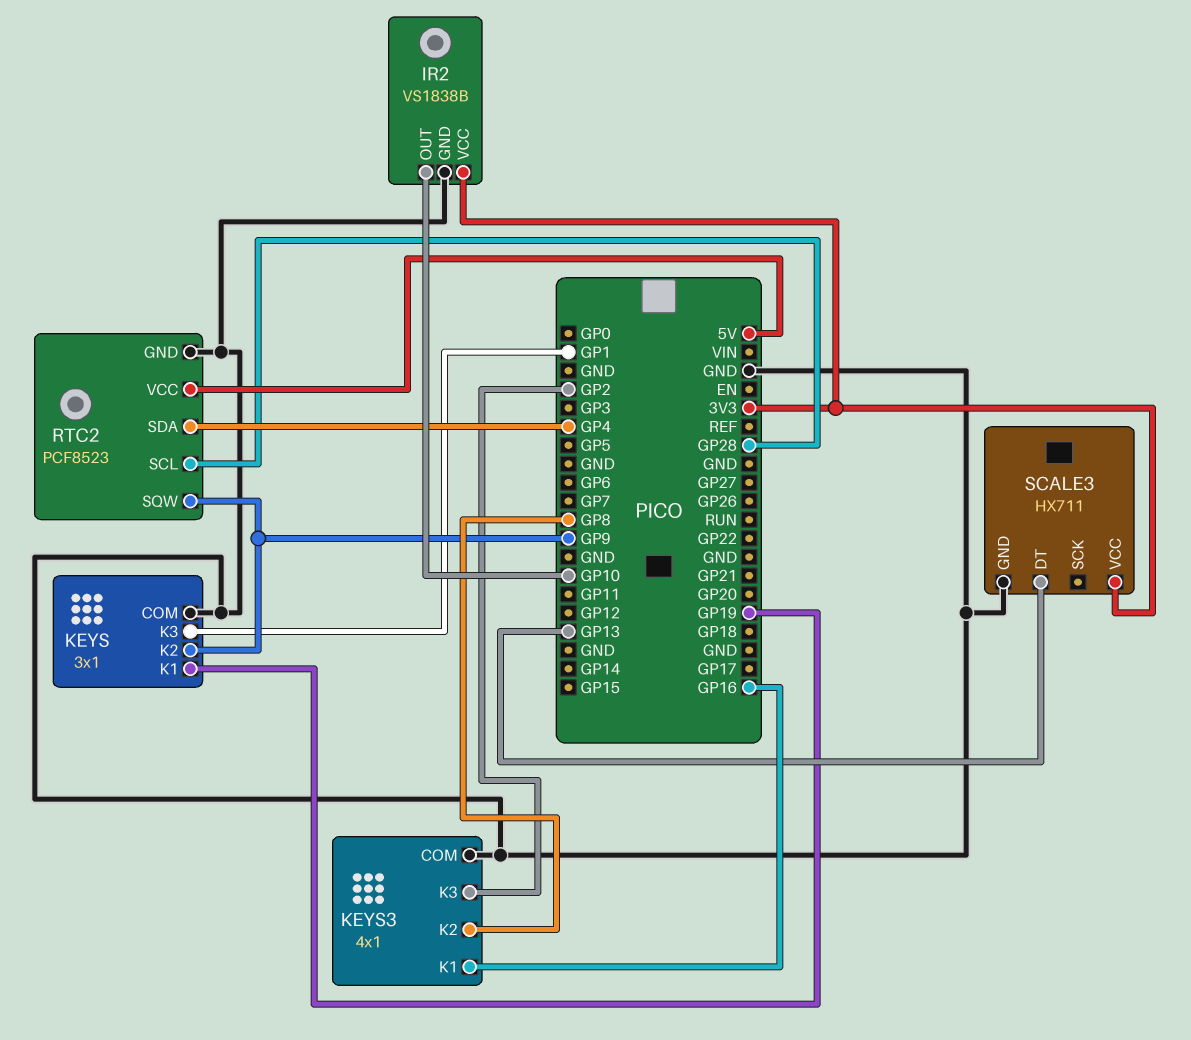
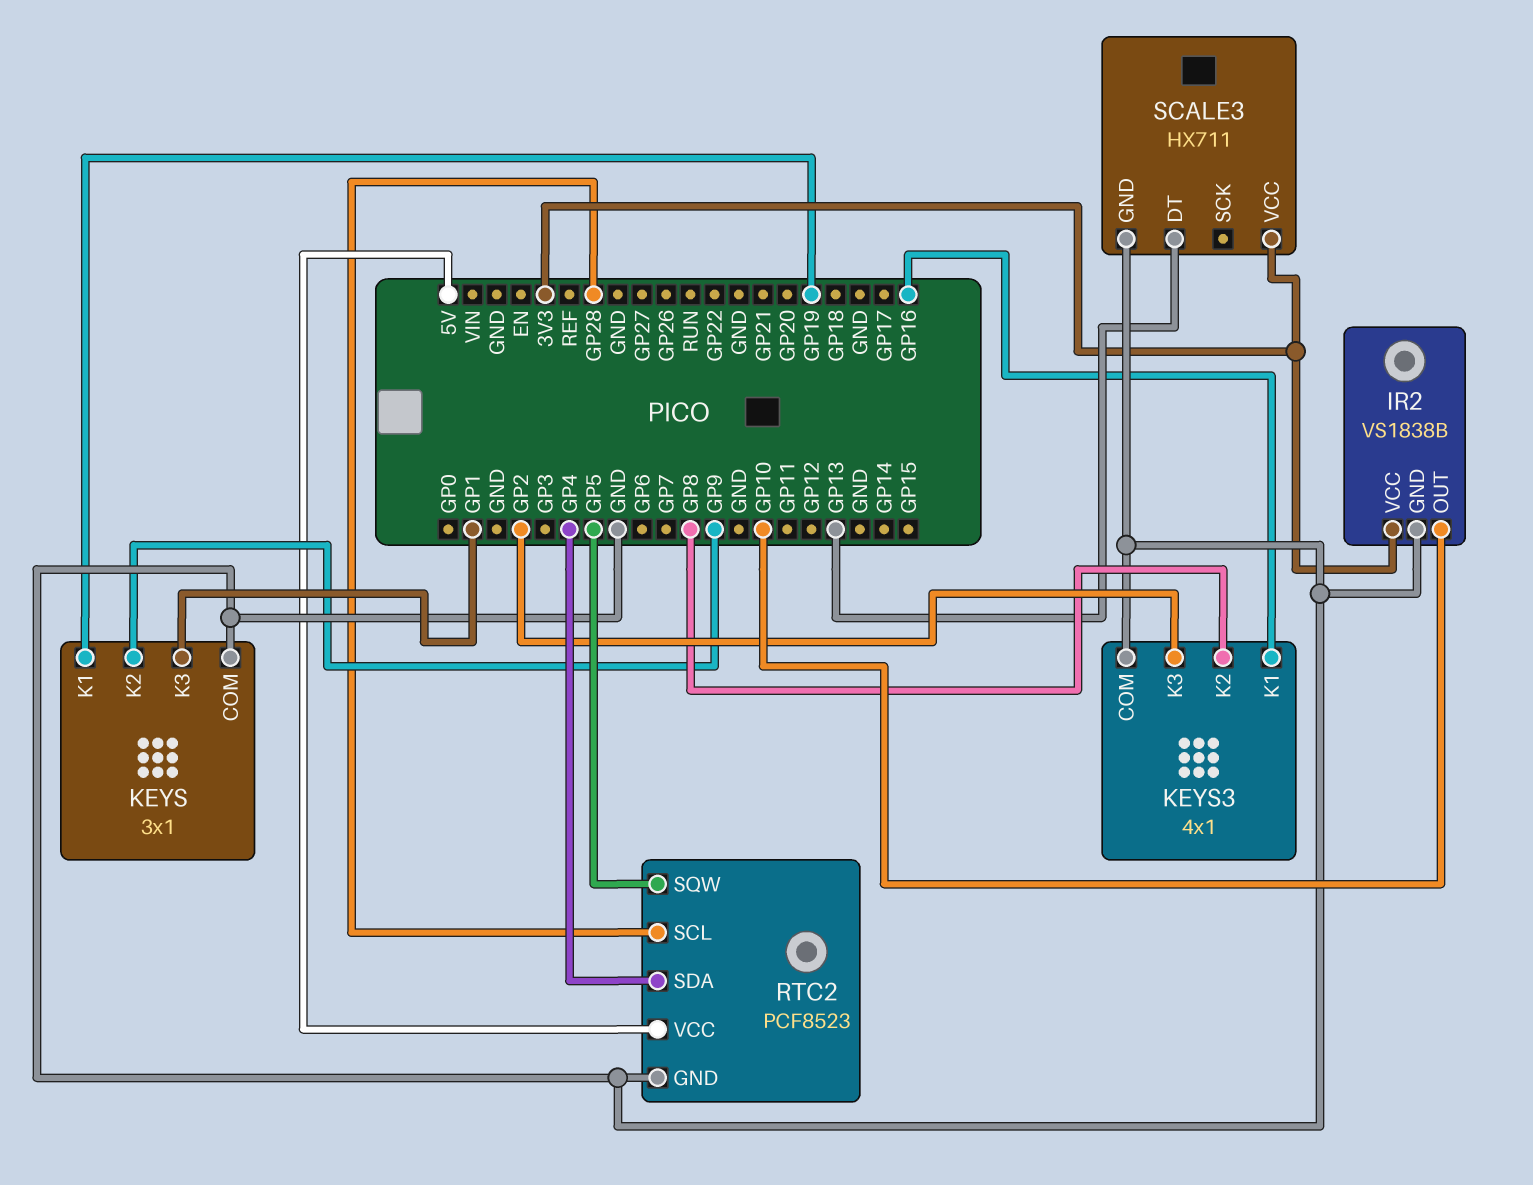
RTC2 pin SQW: GP9 -> GP5

